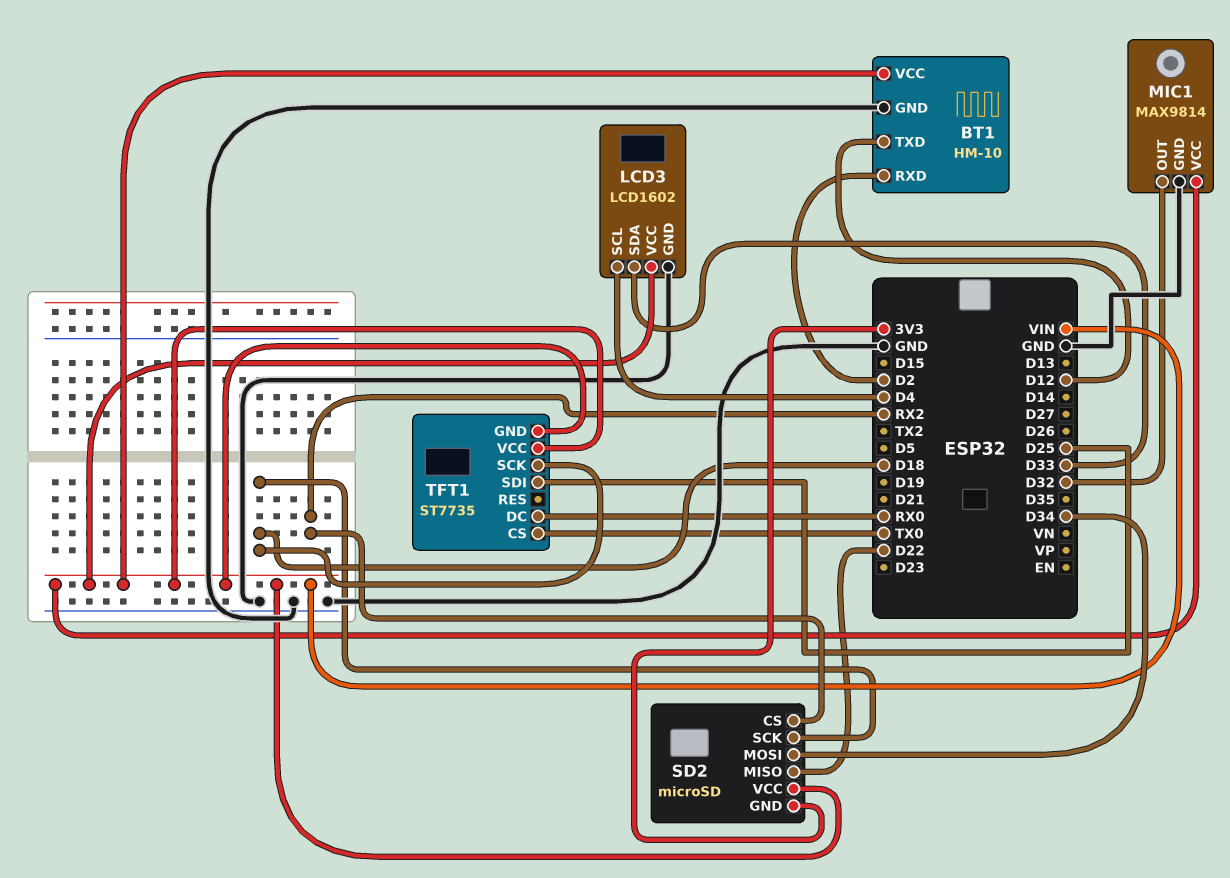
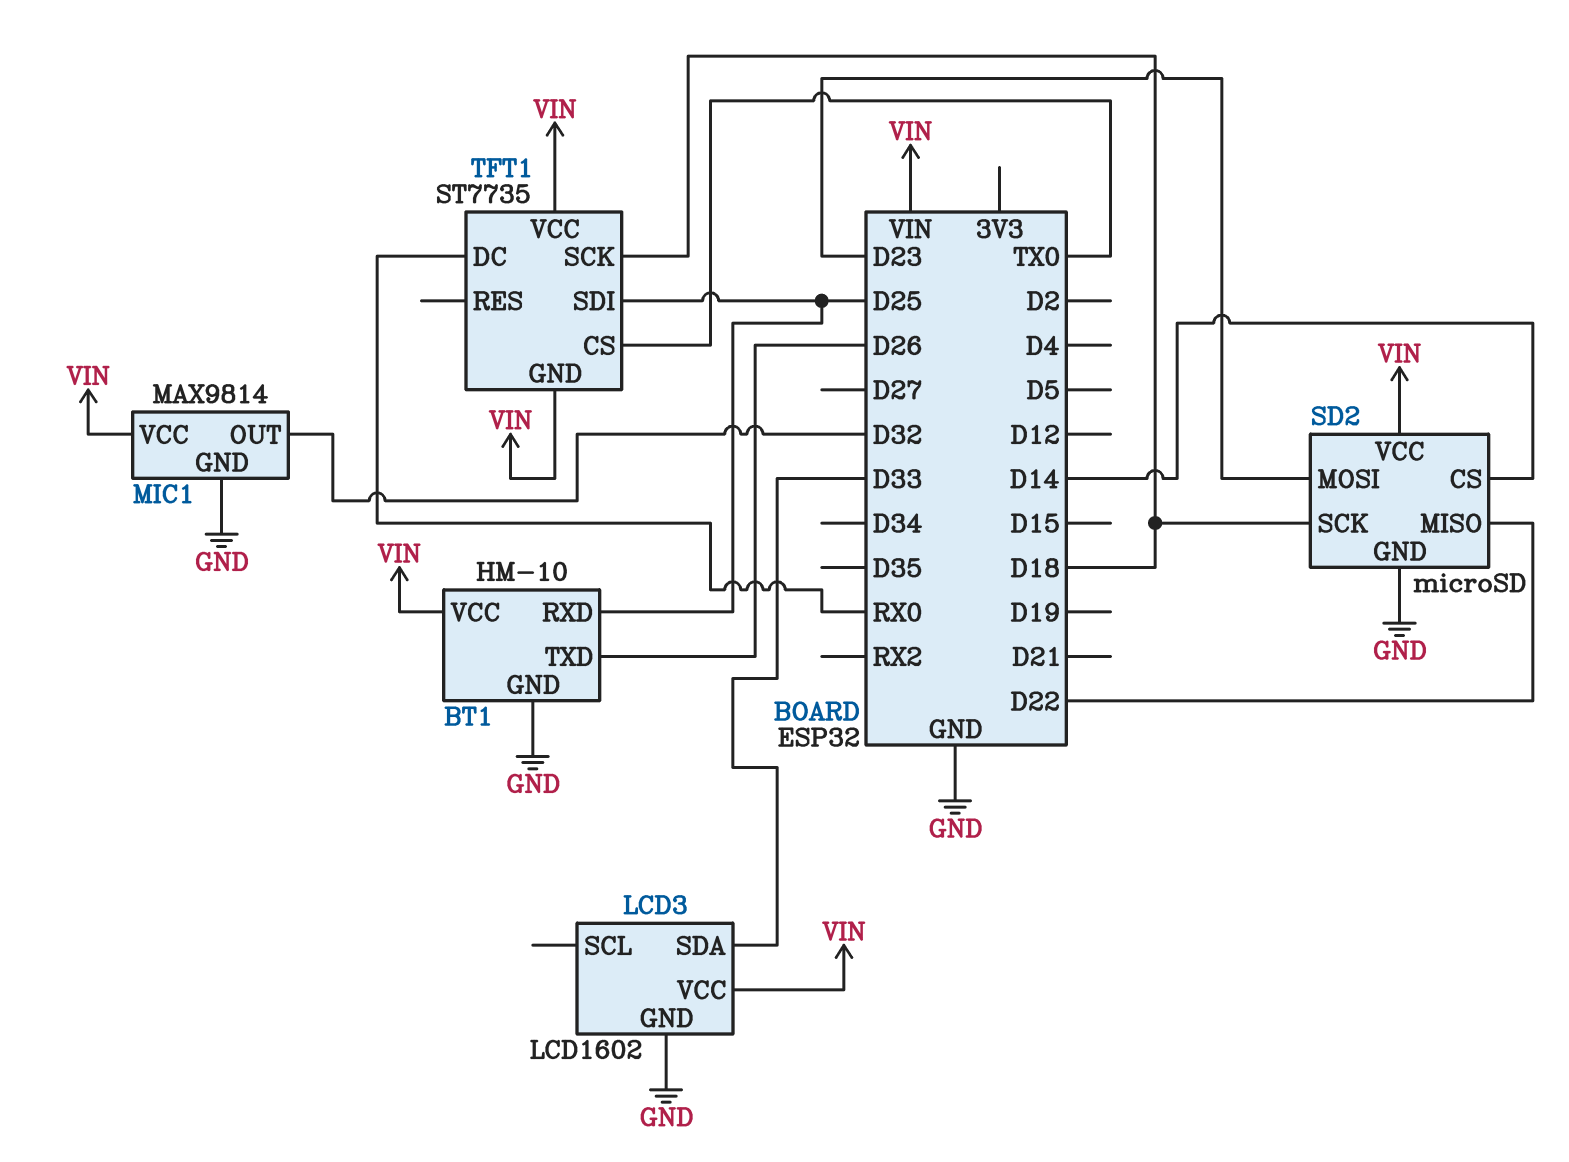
BT1 pin RXD: D2 -> D25
BT1 pin TXD: D12 -> D26
LCD3 pin SCL: D4 -> none
SD2 pin CS: RX2 -> D14
SD2 pin GND: 3V3 -> GND
SD2 pin MOSI: D34 -> D23

